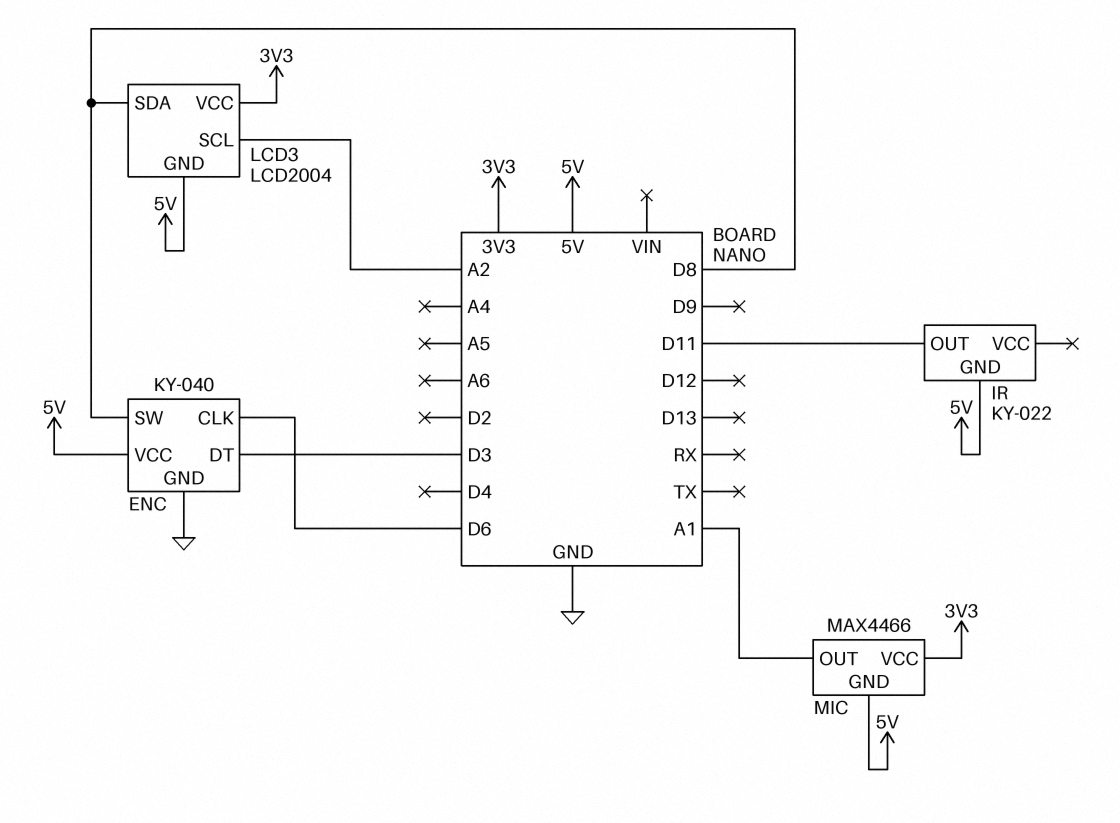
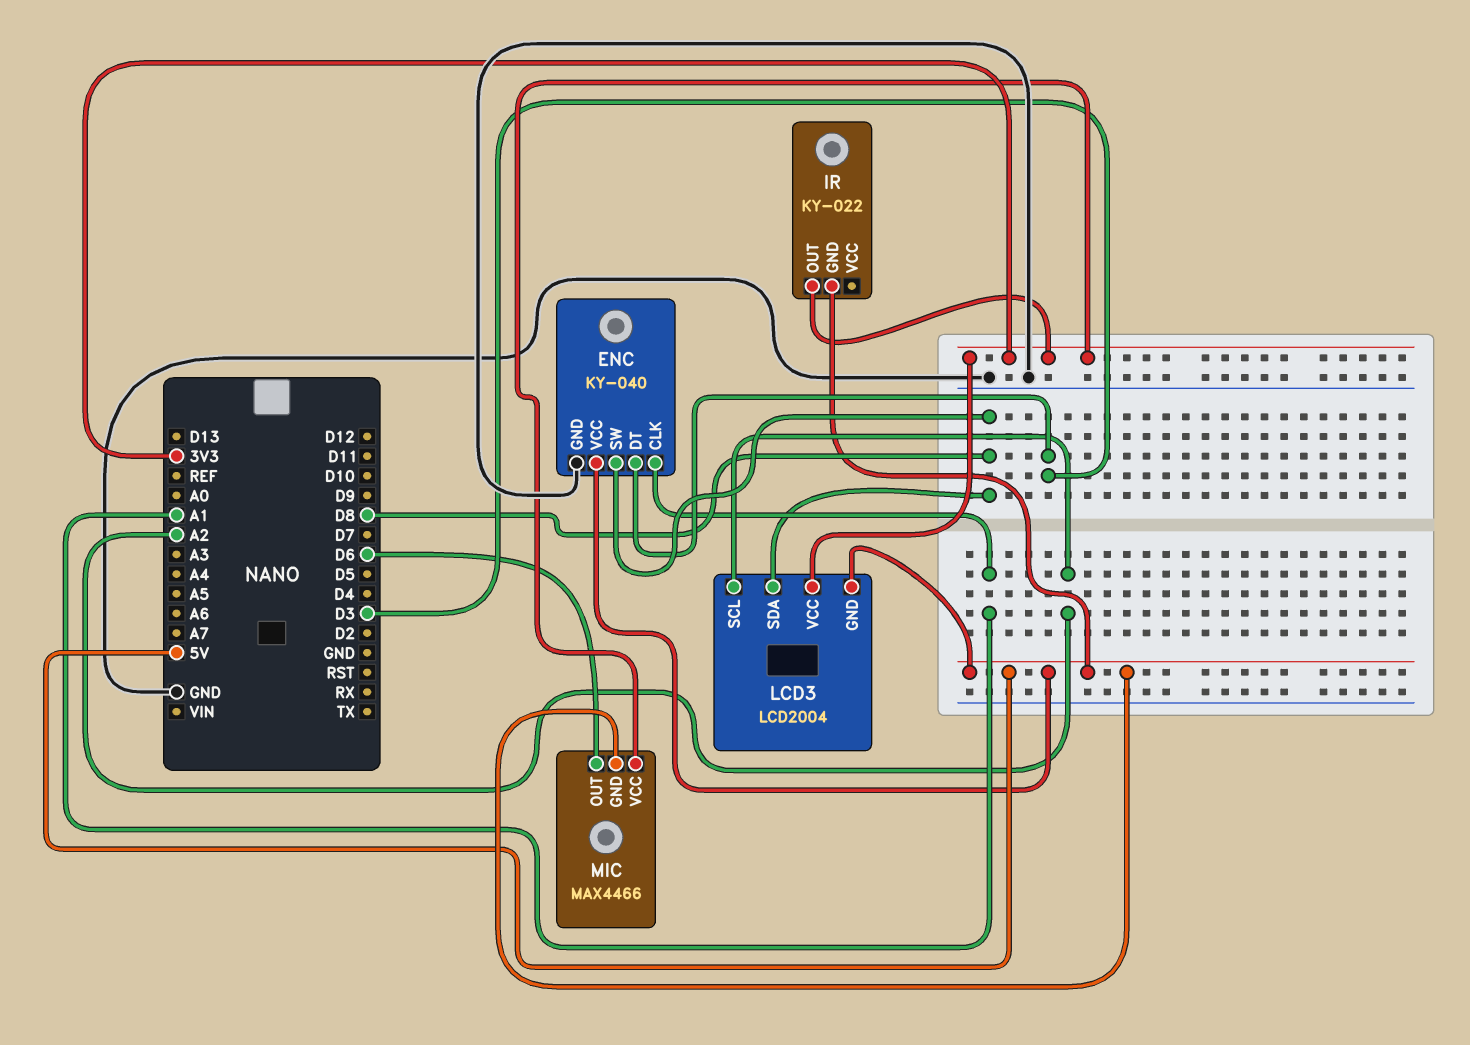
ENC pin CLK: D6 -> A1
IR pin OUT: D11 -> 3V3
MIC pin OUT: A1 -> D6

